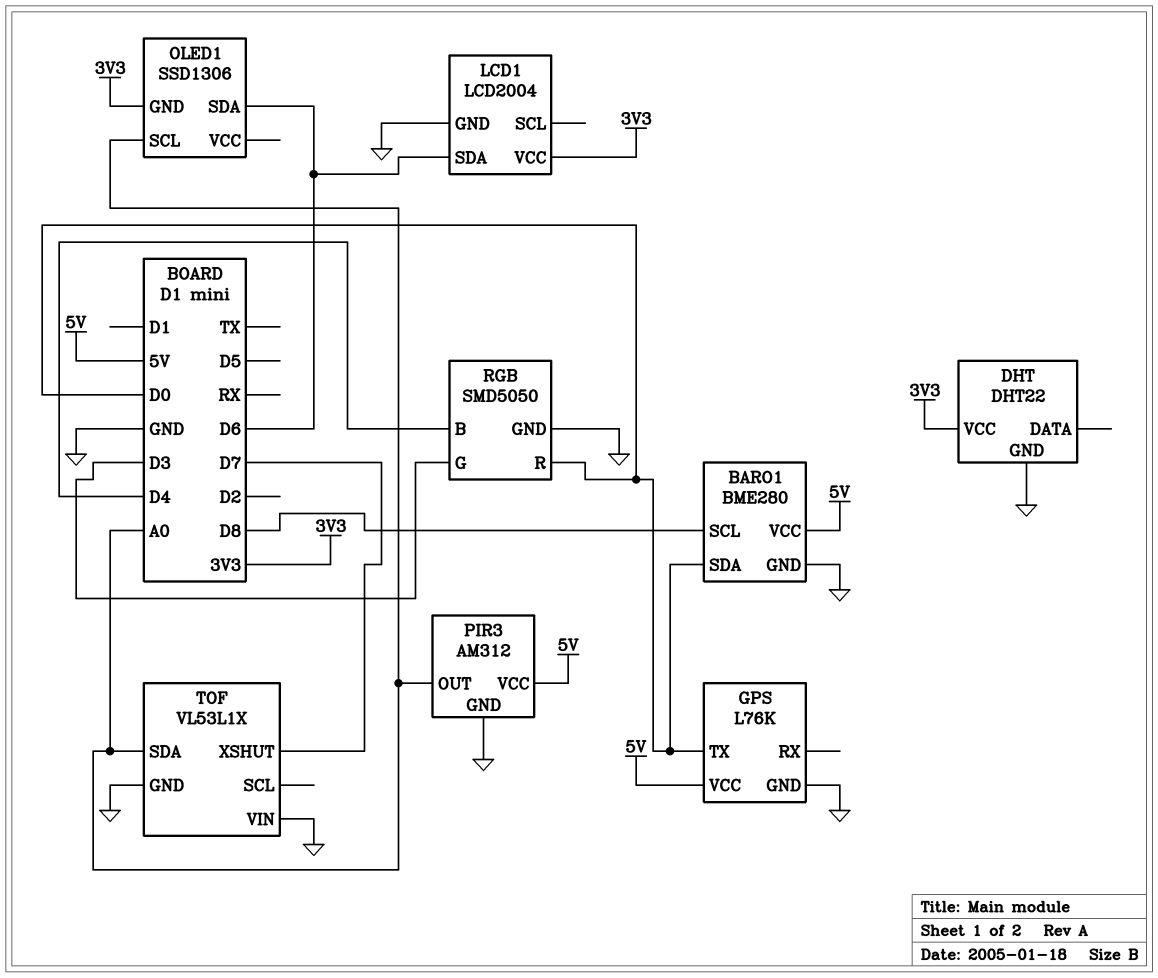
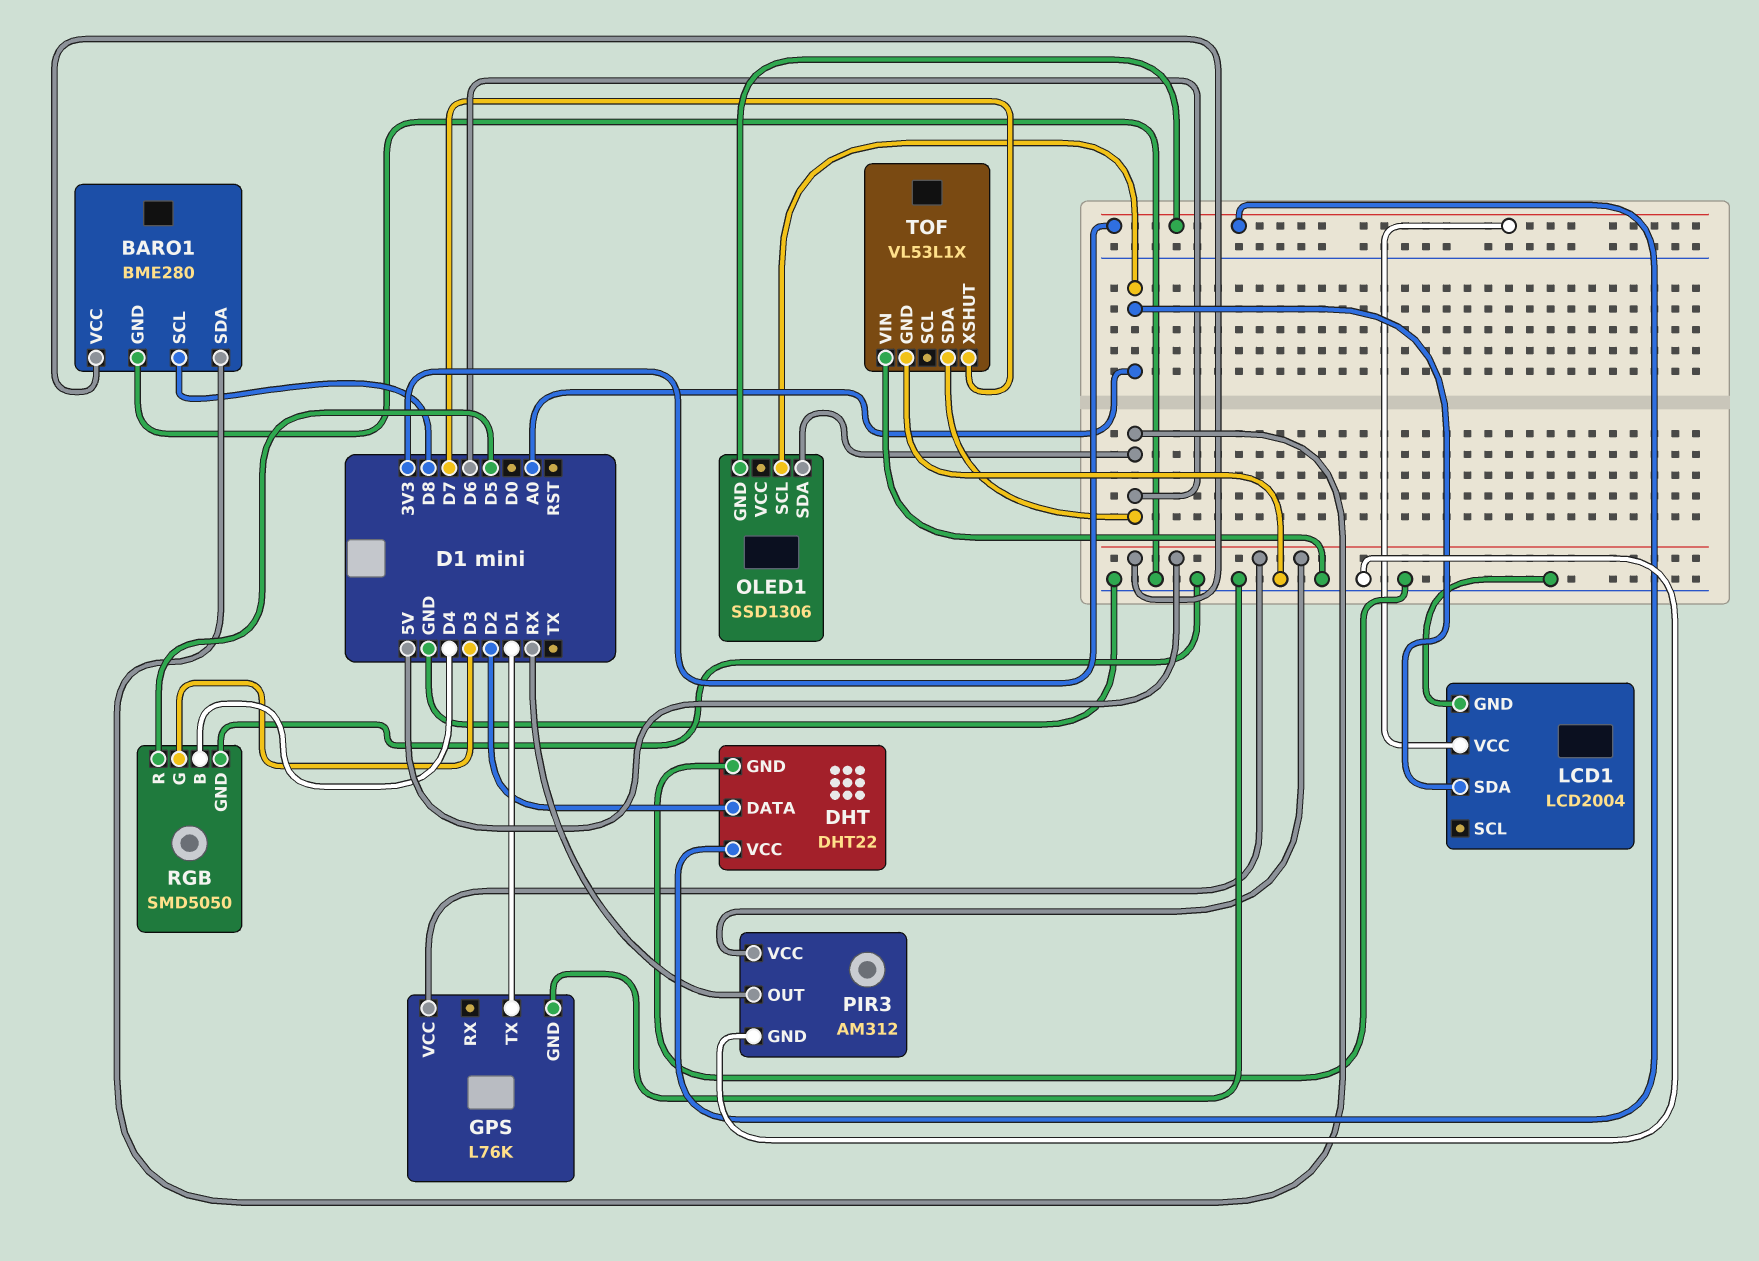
BARO1 pin SDA: D0 -> D6
DHT pin DATA: none -> D2
GPS pin TX: D0 -> D1
LCD1 pin SDA: D6 -> A0
PIR3 pin OUT: A0 -> RX
RGB pin R: D0 -> D5
TOF pin SDA: A0 -> D6

